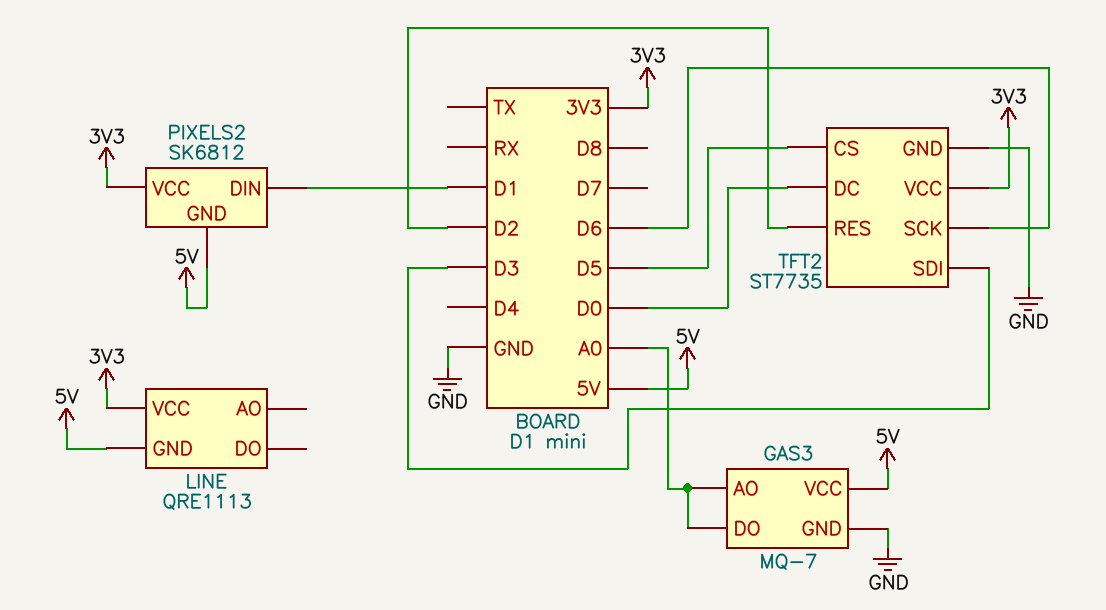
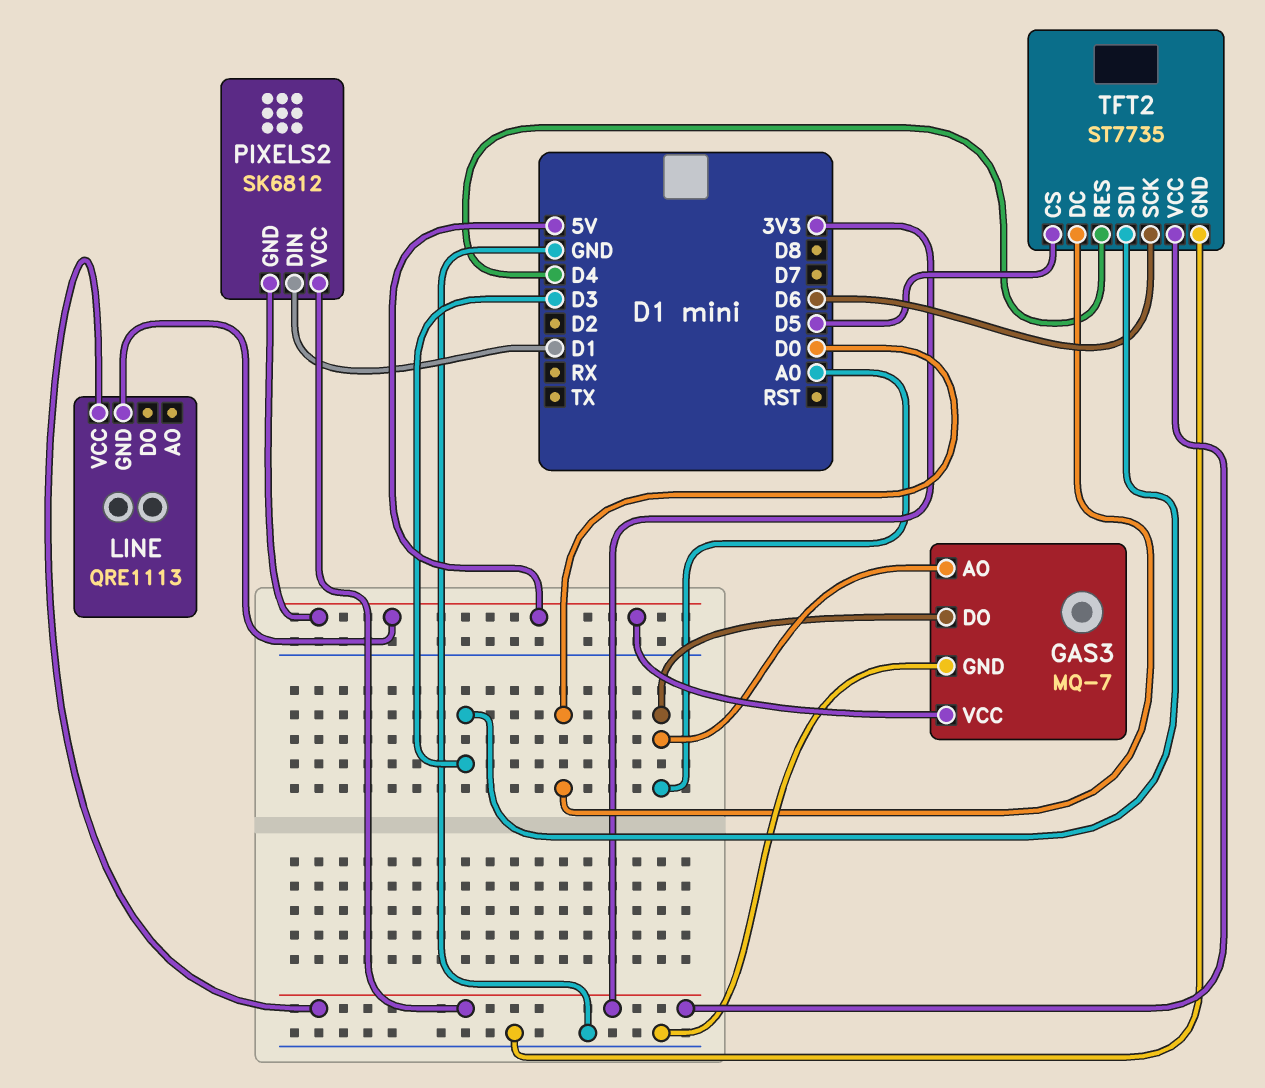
TFT2 pin RES: D2 -> D4

